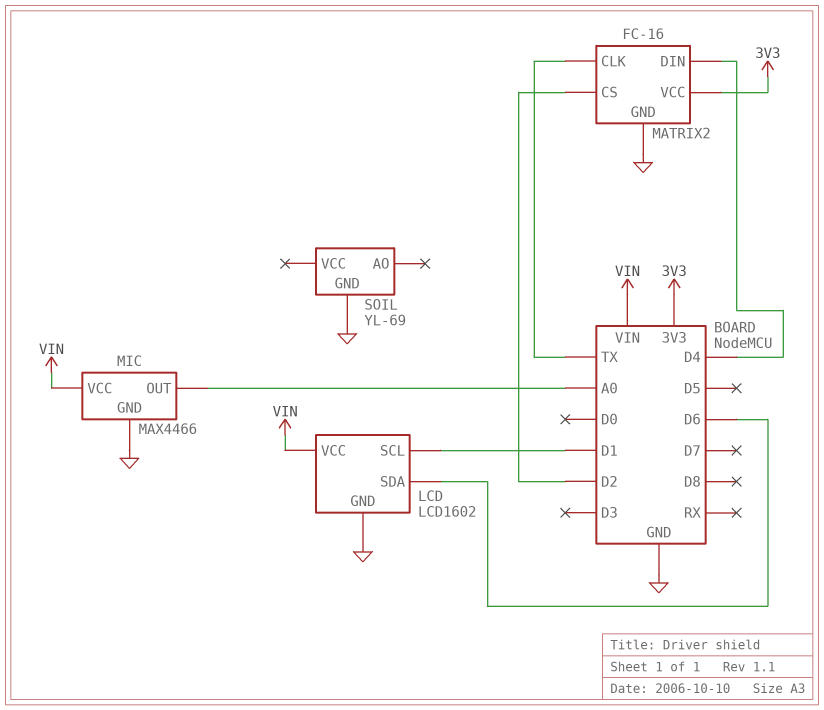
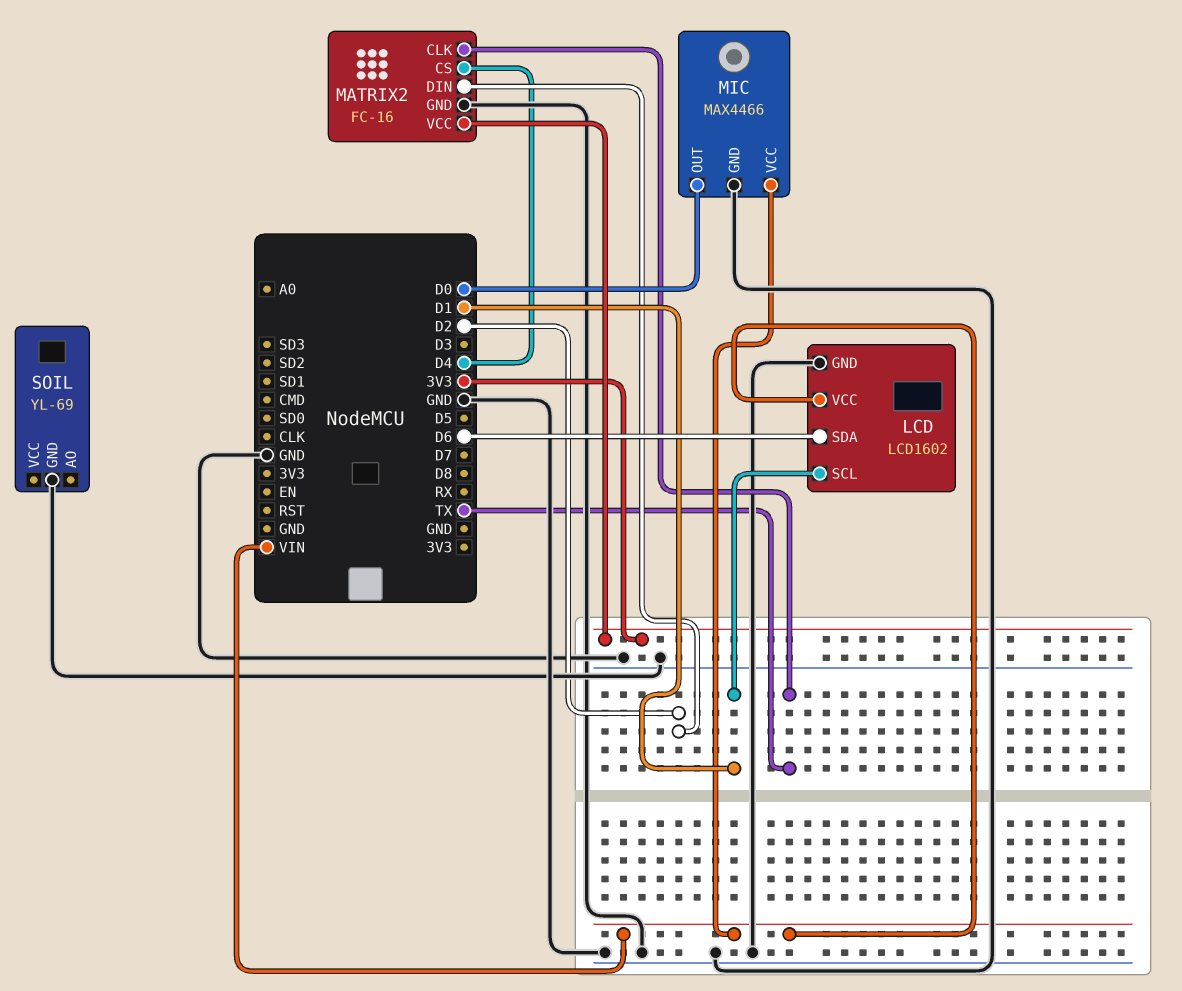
MATRIX2 pin CS: D2 -> D4
MATRIX2 pin DIN: D4 -> D2
MIC pin OUT: A0 -> D0

